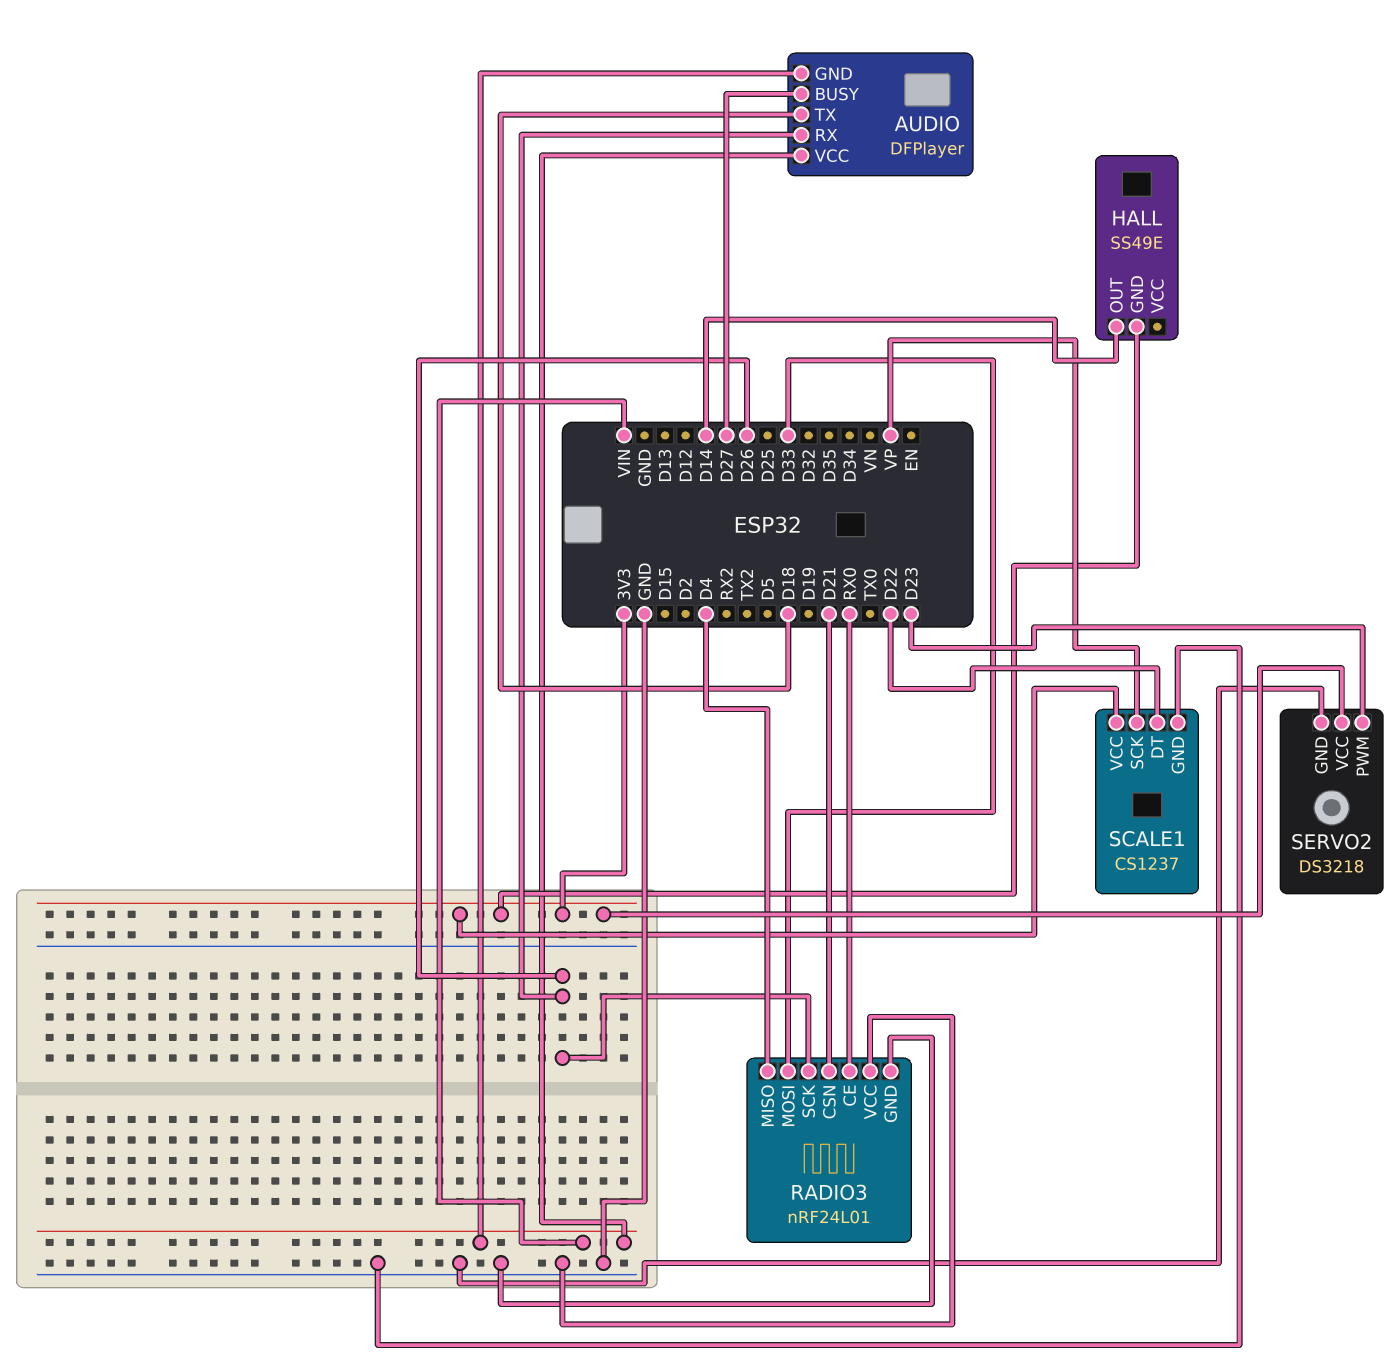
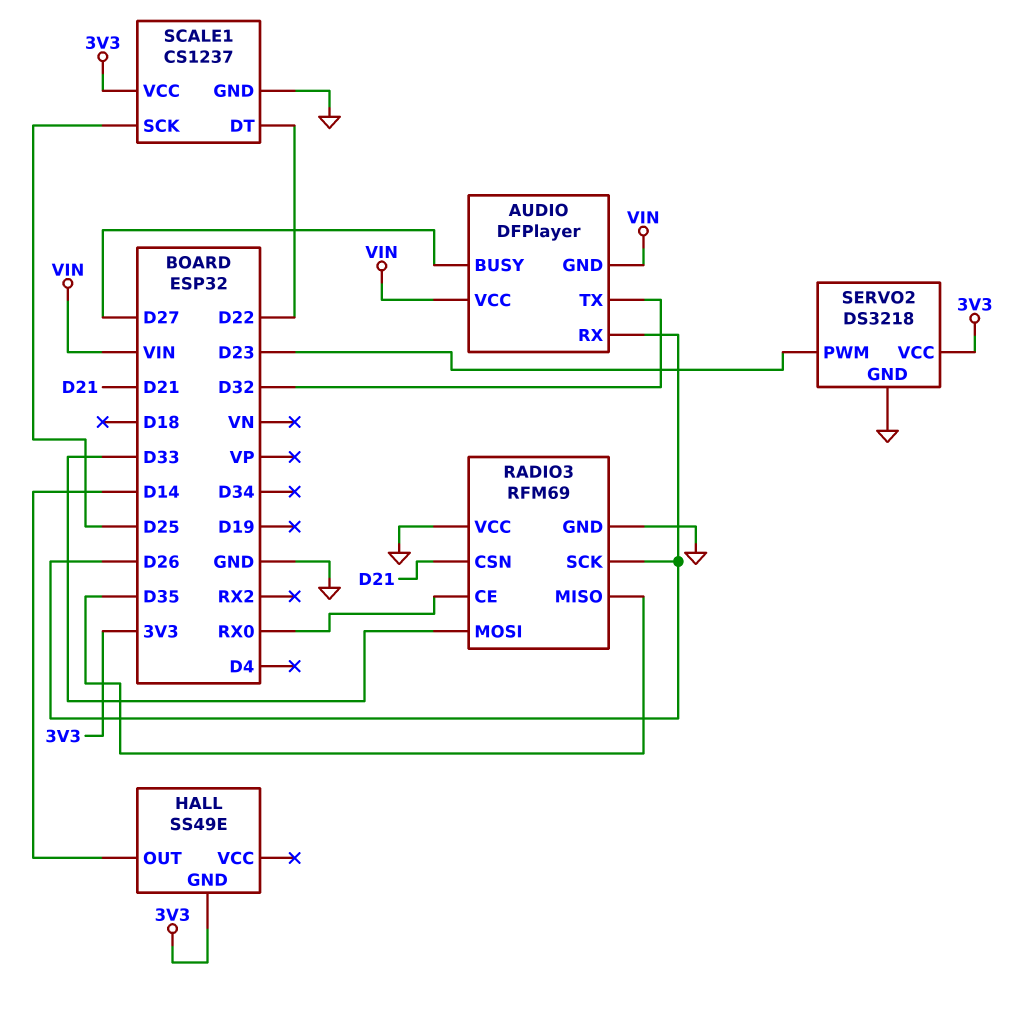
AUDIO pin TX: D18 -> D32
RADIO3: nRF24L01 -> RFM69
RADIO3 pin MISO: D4 -> D35
SCALE1 pin SCK: VP -> D25

